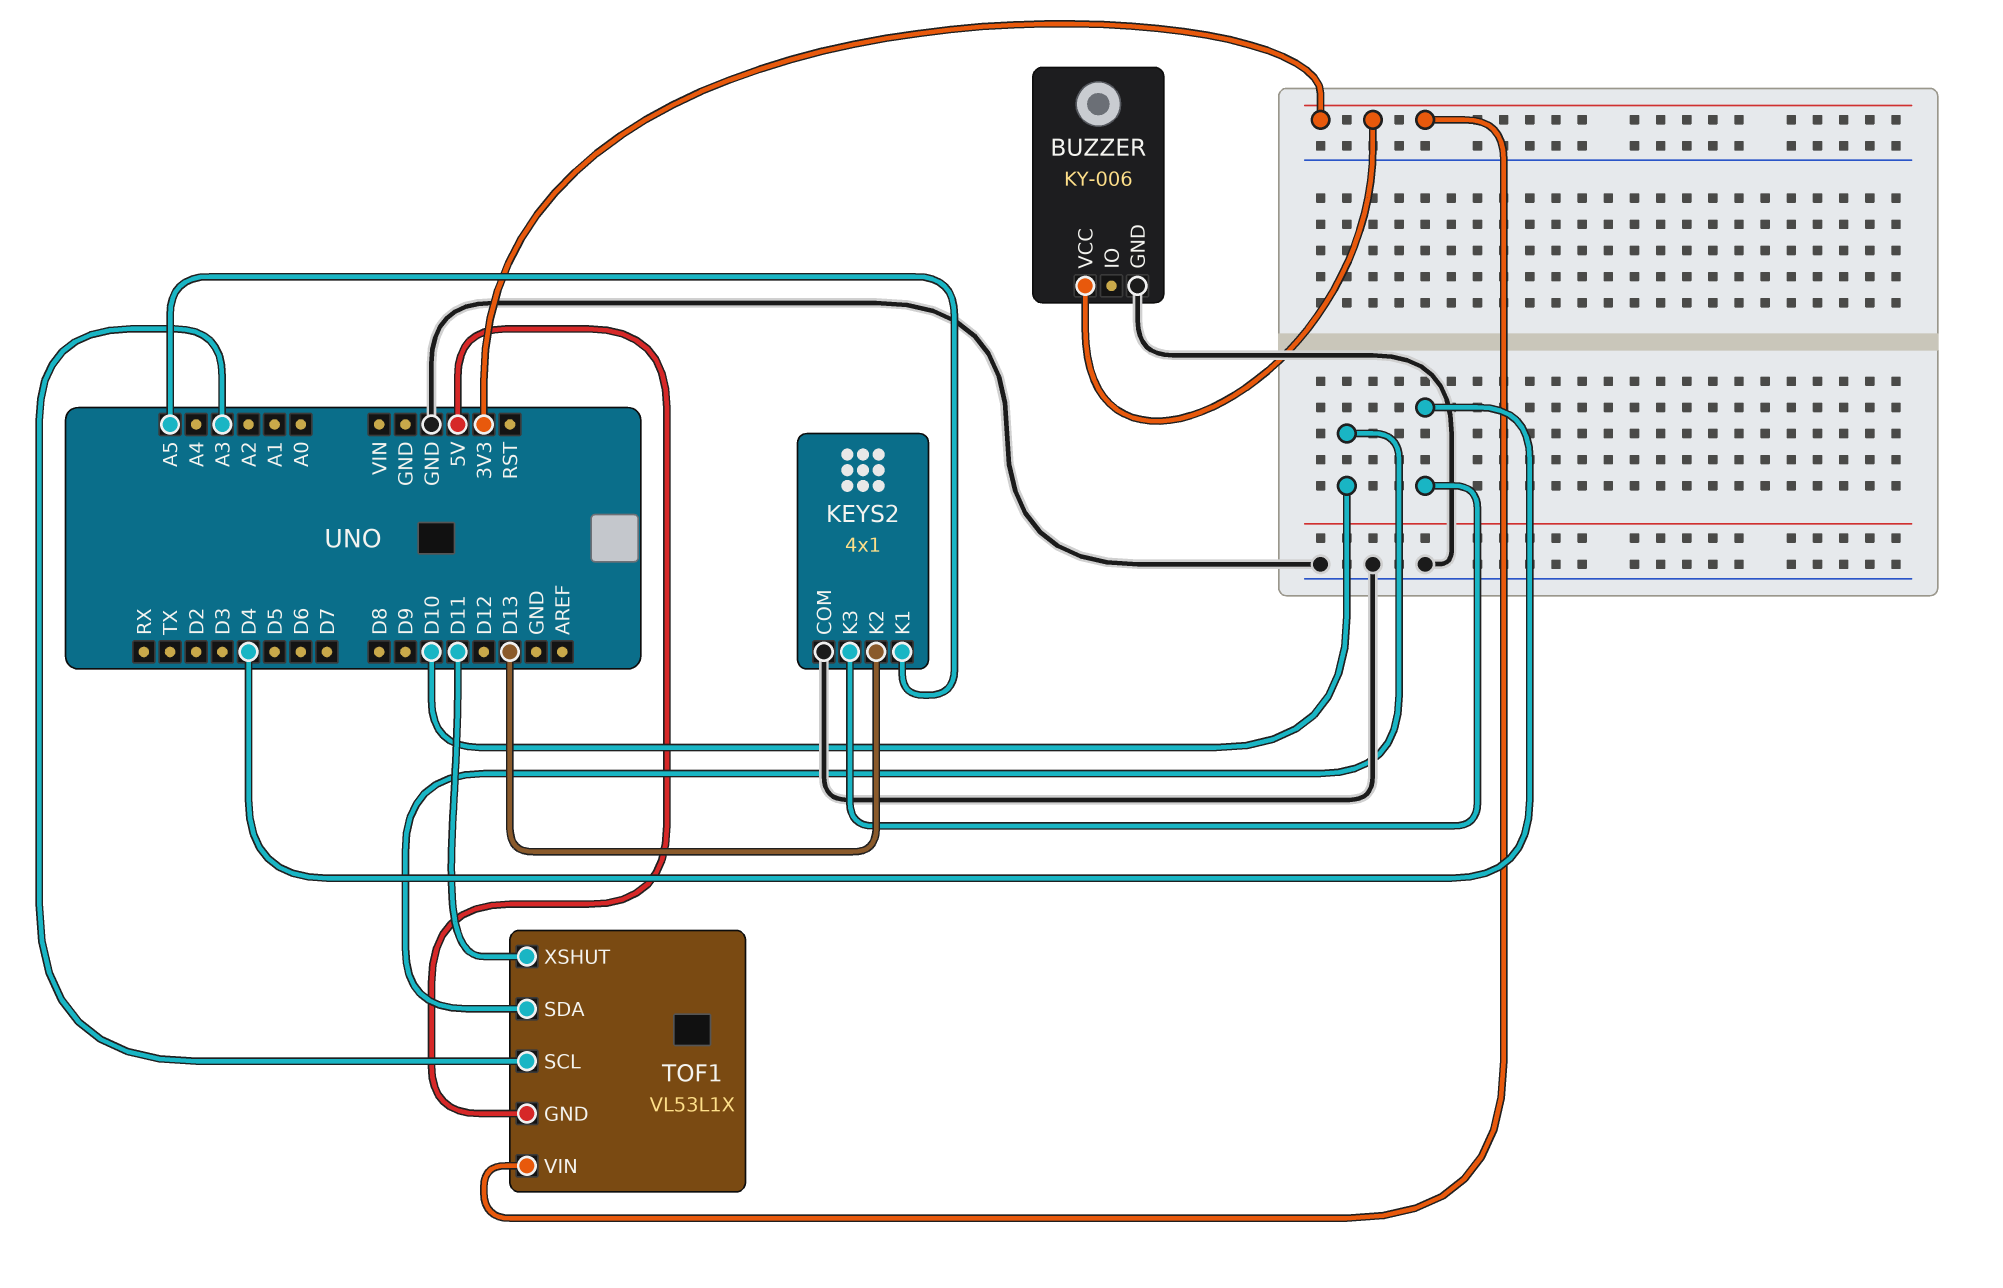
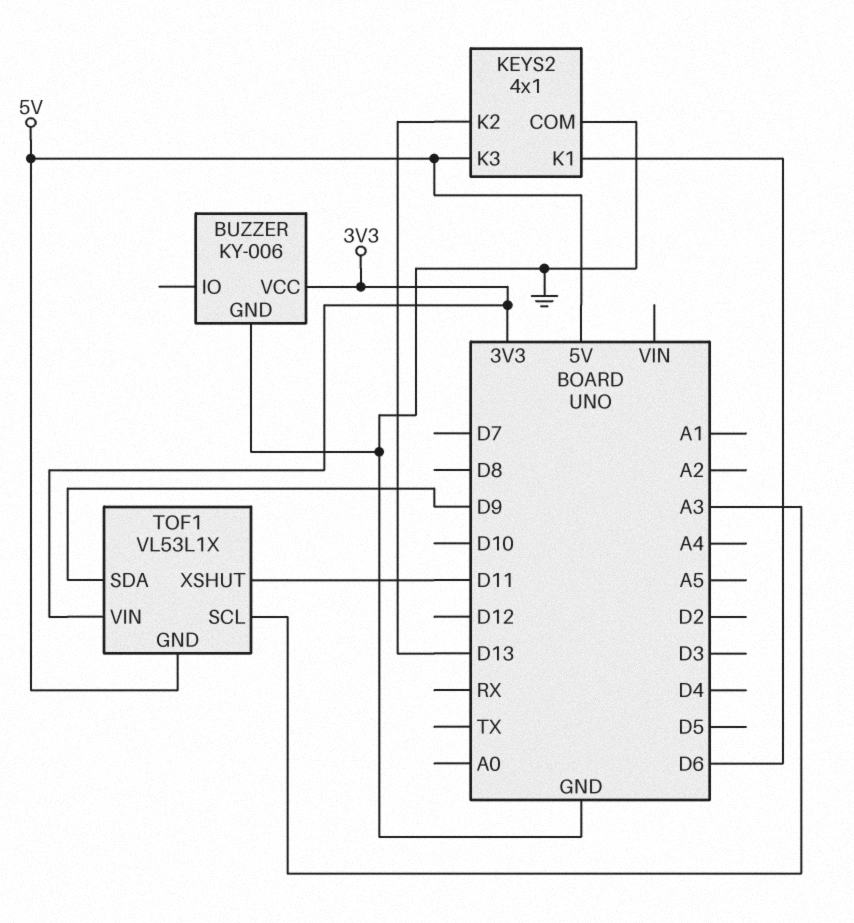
KEYS2 pin K1: A5 -> D6
KEYS2 pin K3: D4 -> 5V
TOF1 pin SDA: D10 -> D9

